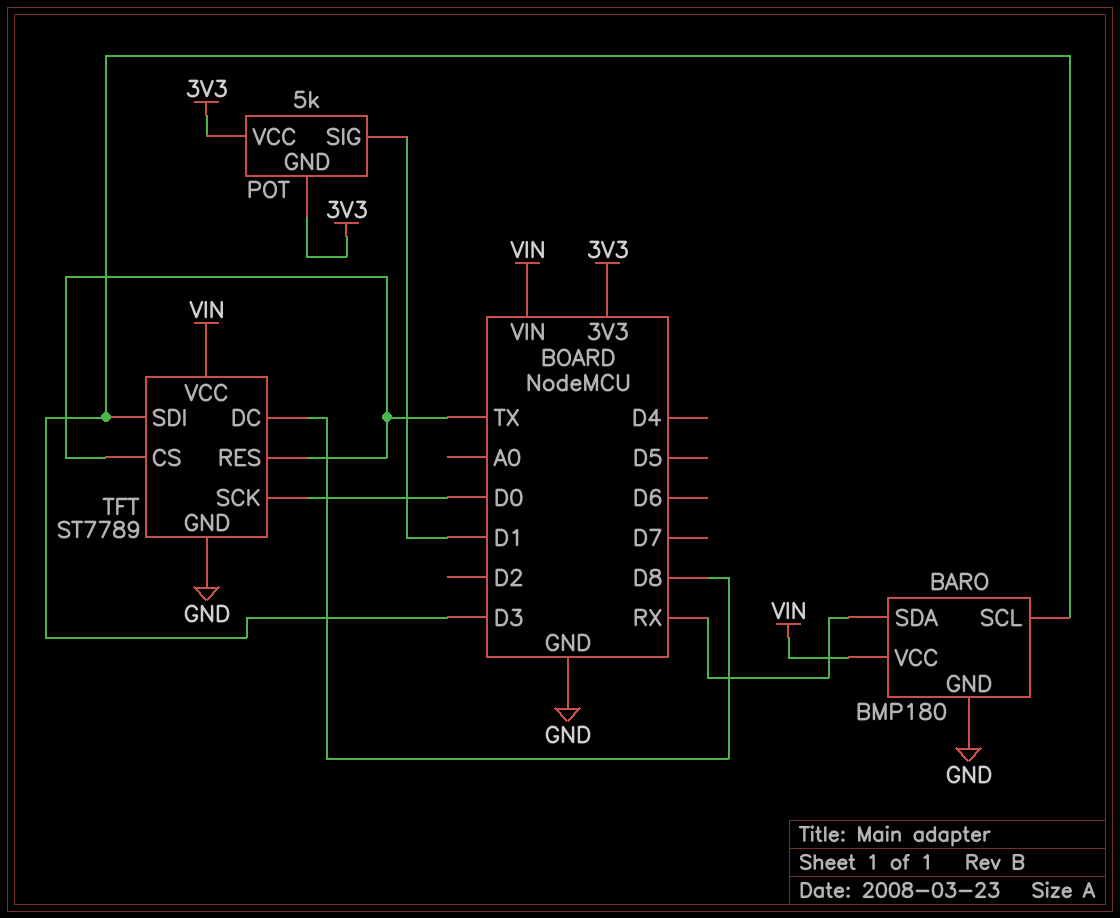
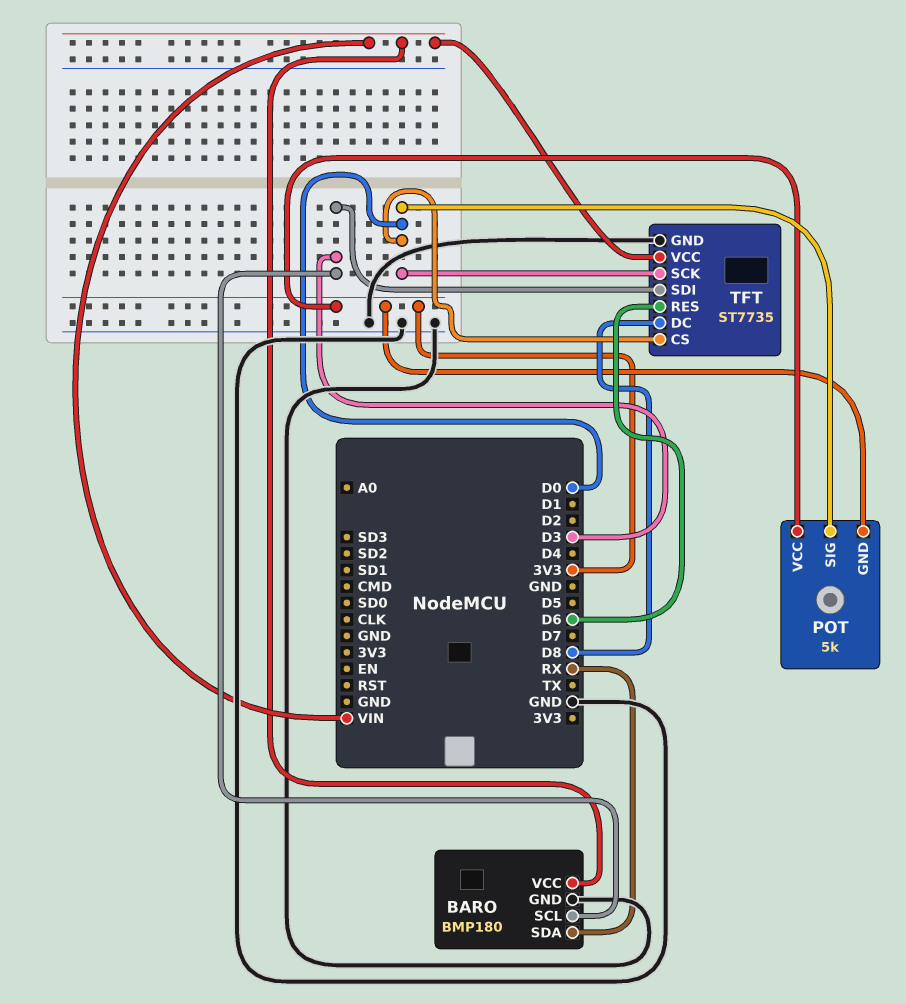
POT pin SIG: D1 -> D0
TFT: ST7789 -> ST7735
TFT pin CS: TX -> D0
TFT pin RES: TX -> D6

